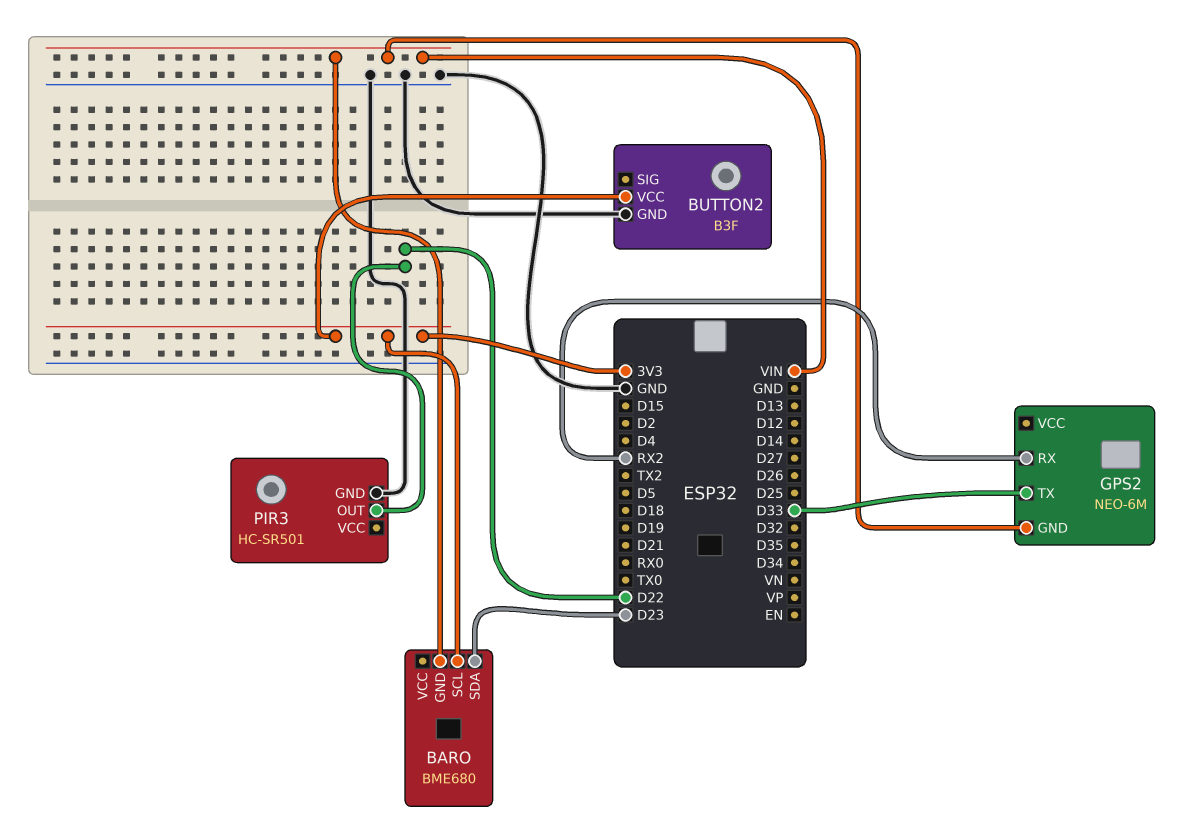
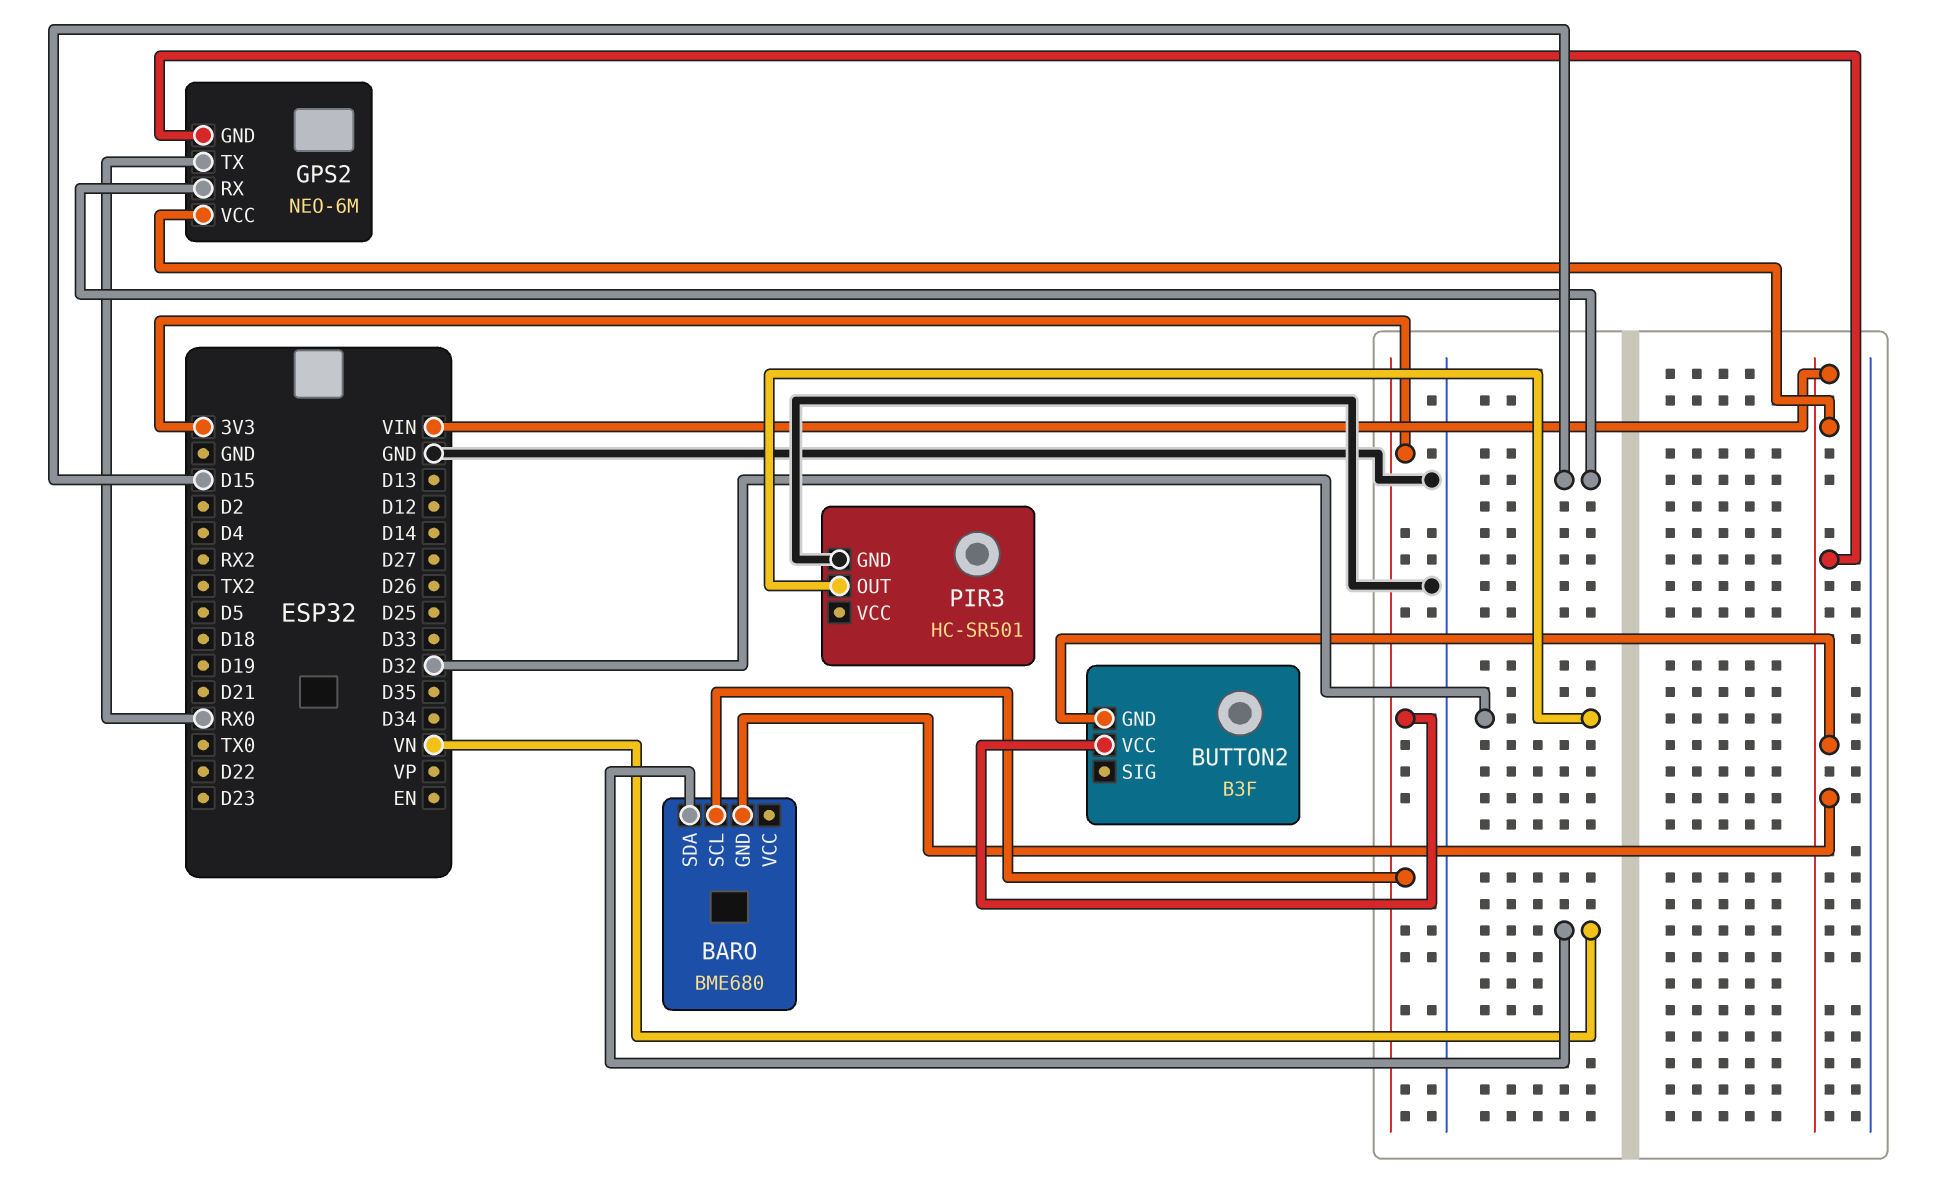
BARO pin SDA: D23 -> VN
BUTTON2 pin GND: GND -> VIN
GPS2 pin RX: RX2 -> D15
GPS2 pin TX: D33 -> RX0
GPS2 pin VCC: none -> VIN
PIR3 pin OUT: D22 -> D32

